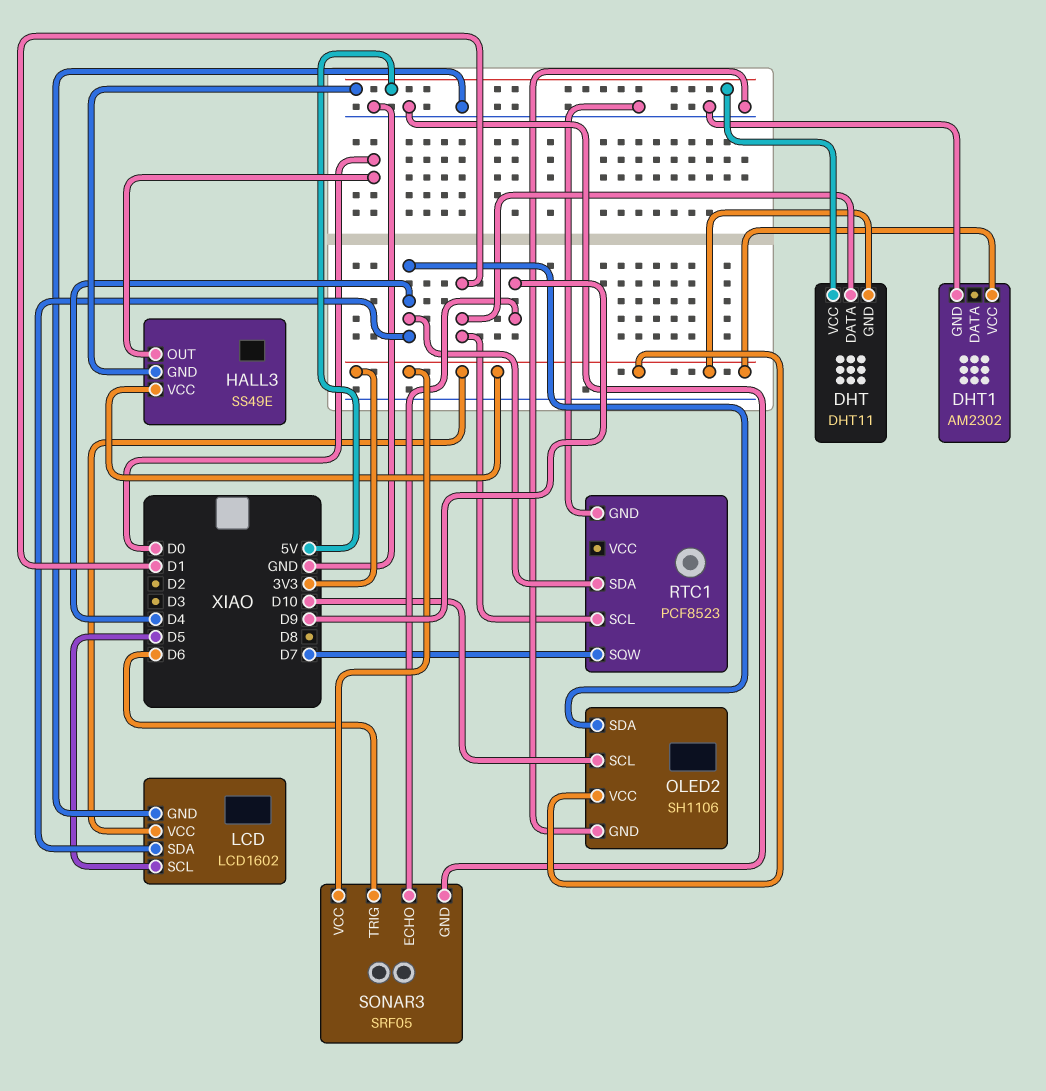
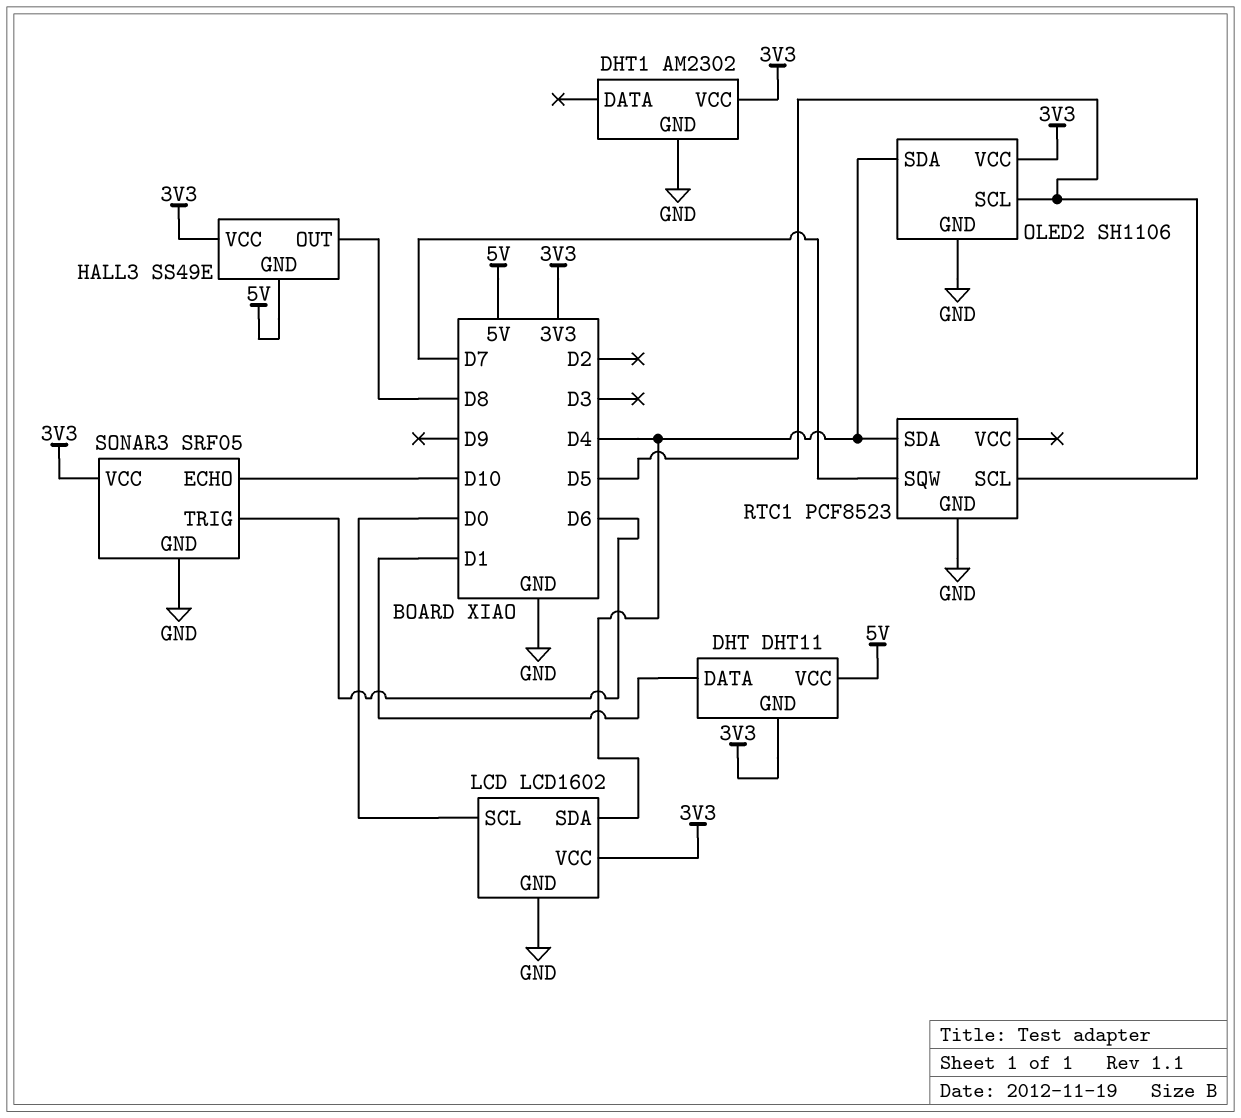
HALL3 pin OUT: D0 -> D8
LCD pin SCL: D5 -> D0
OLED2 pin SCL: D10 -> D5
RTC1 pin SCL: D1 -> D5
SONAR3 pin ECHO: D9 -> D10

